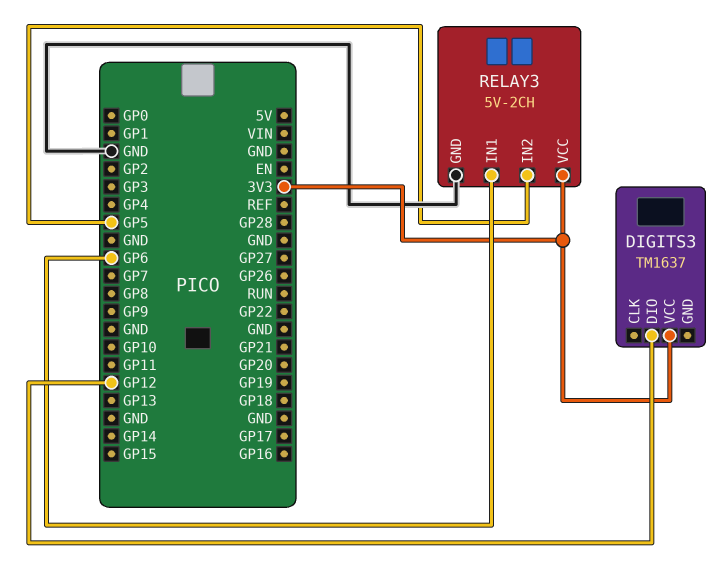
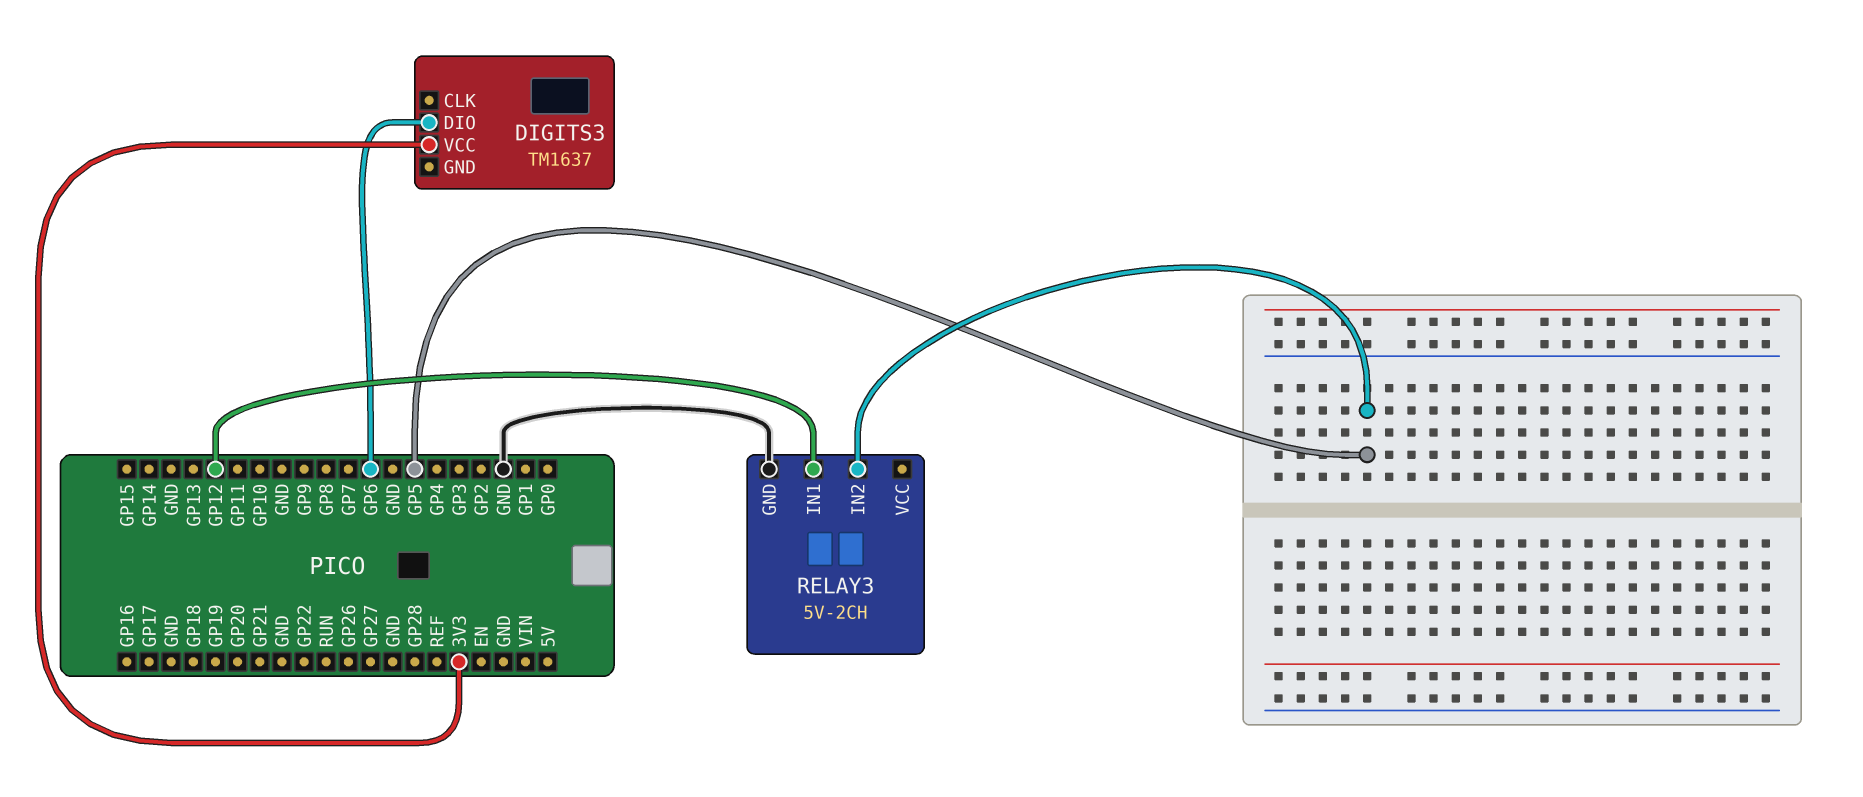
DIGITS3 pin DIO: GP12 -> GP6
RELAY3 pin IN1: GP6 -> GP12
RELAY3 pin VCC: 3V3 -> none

